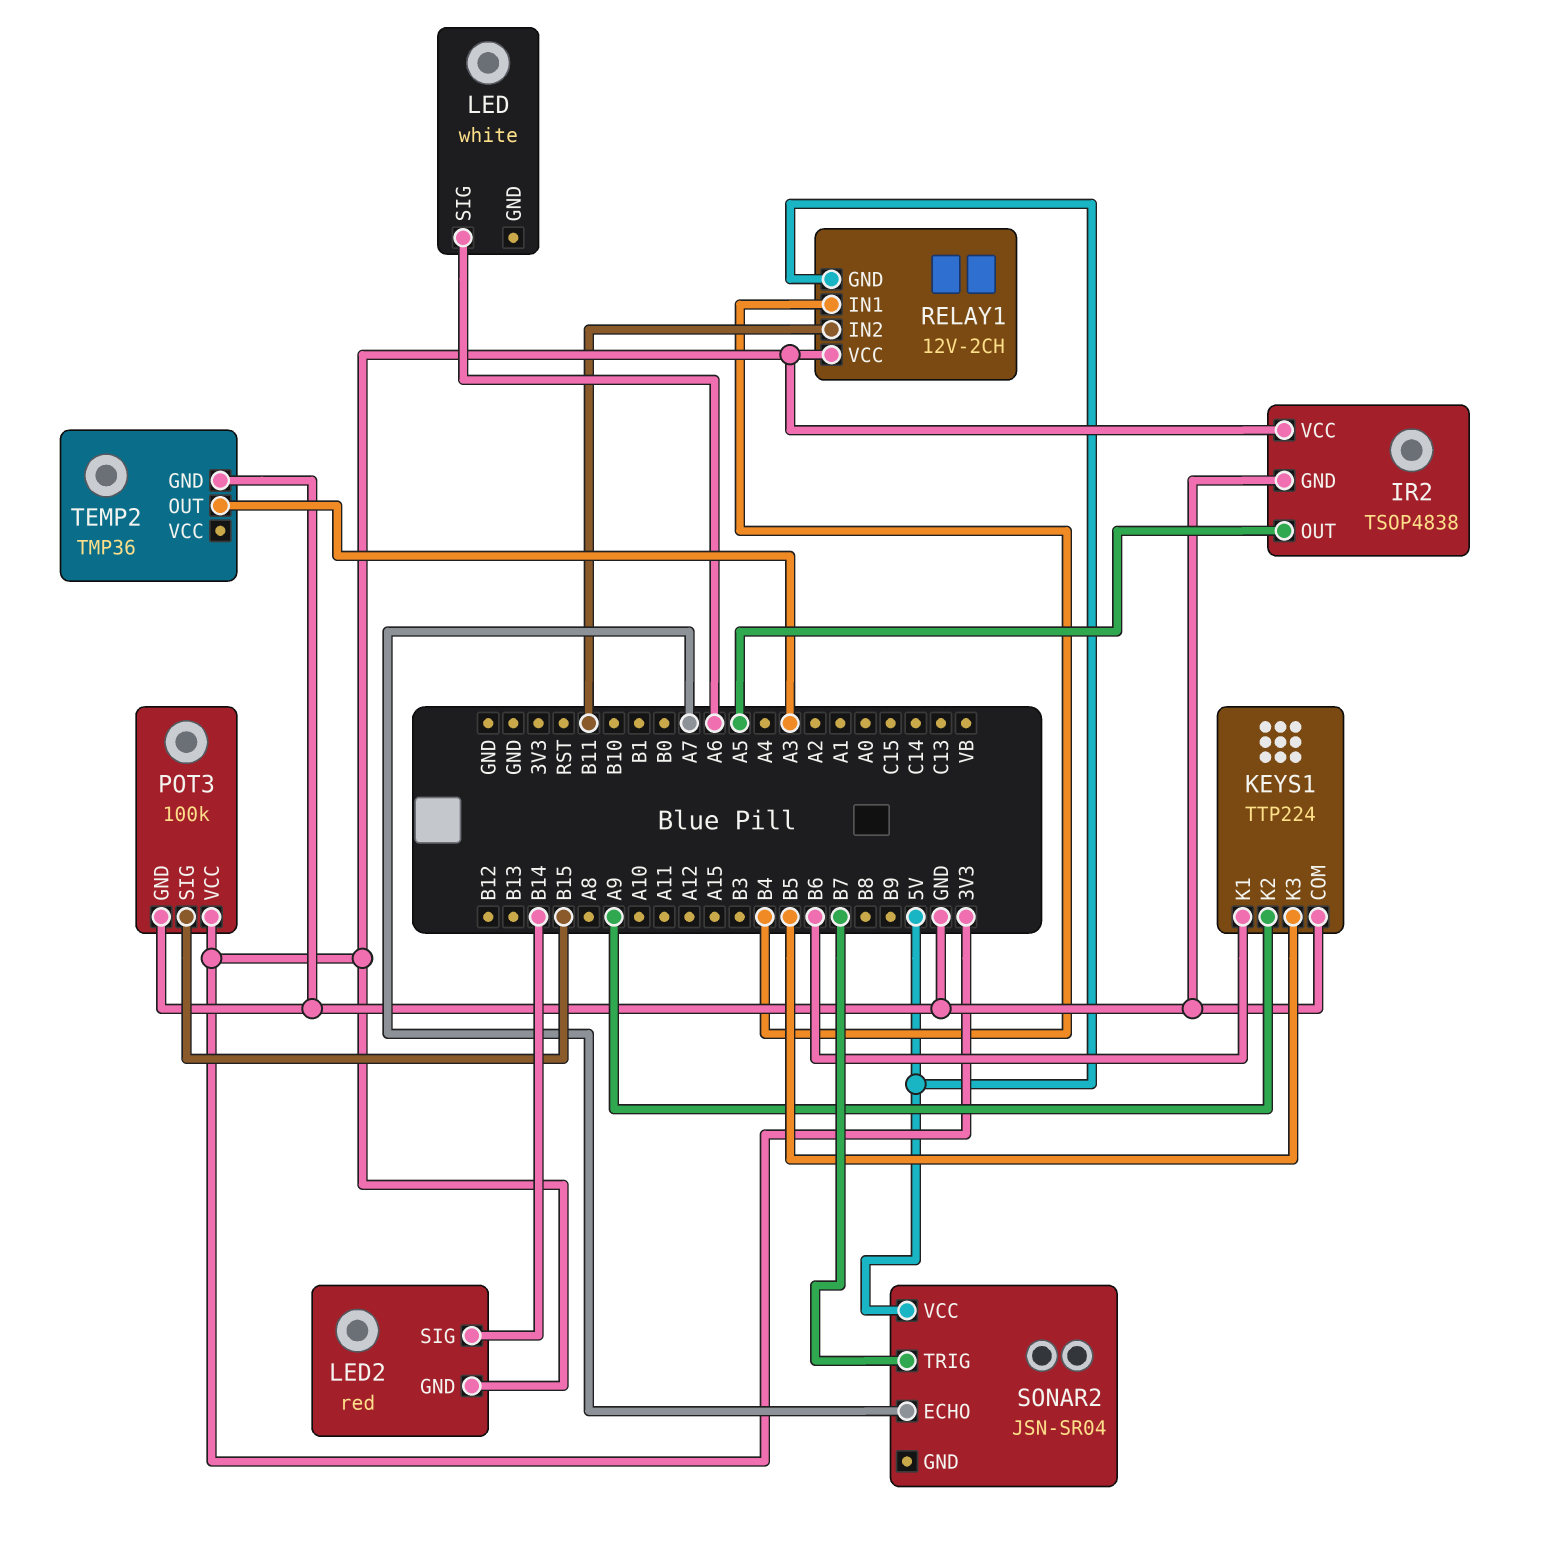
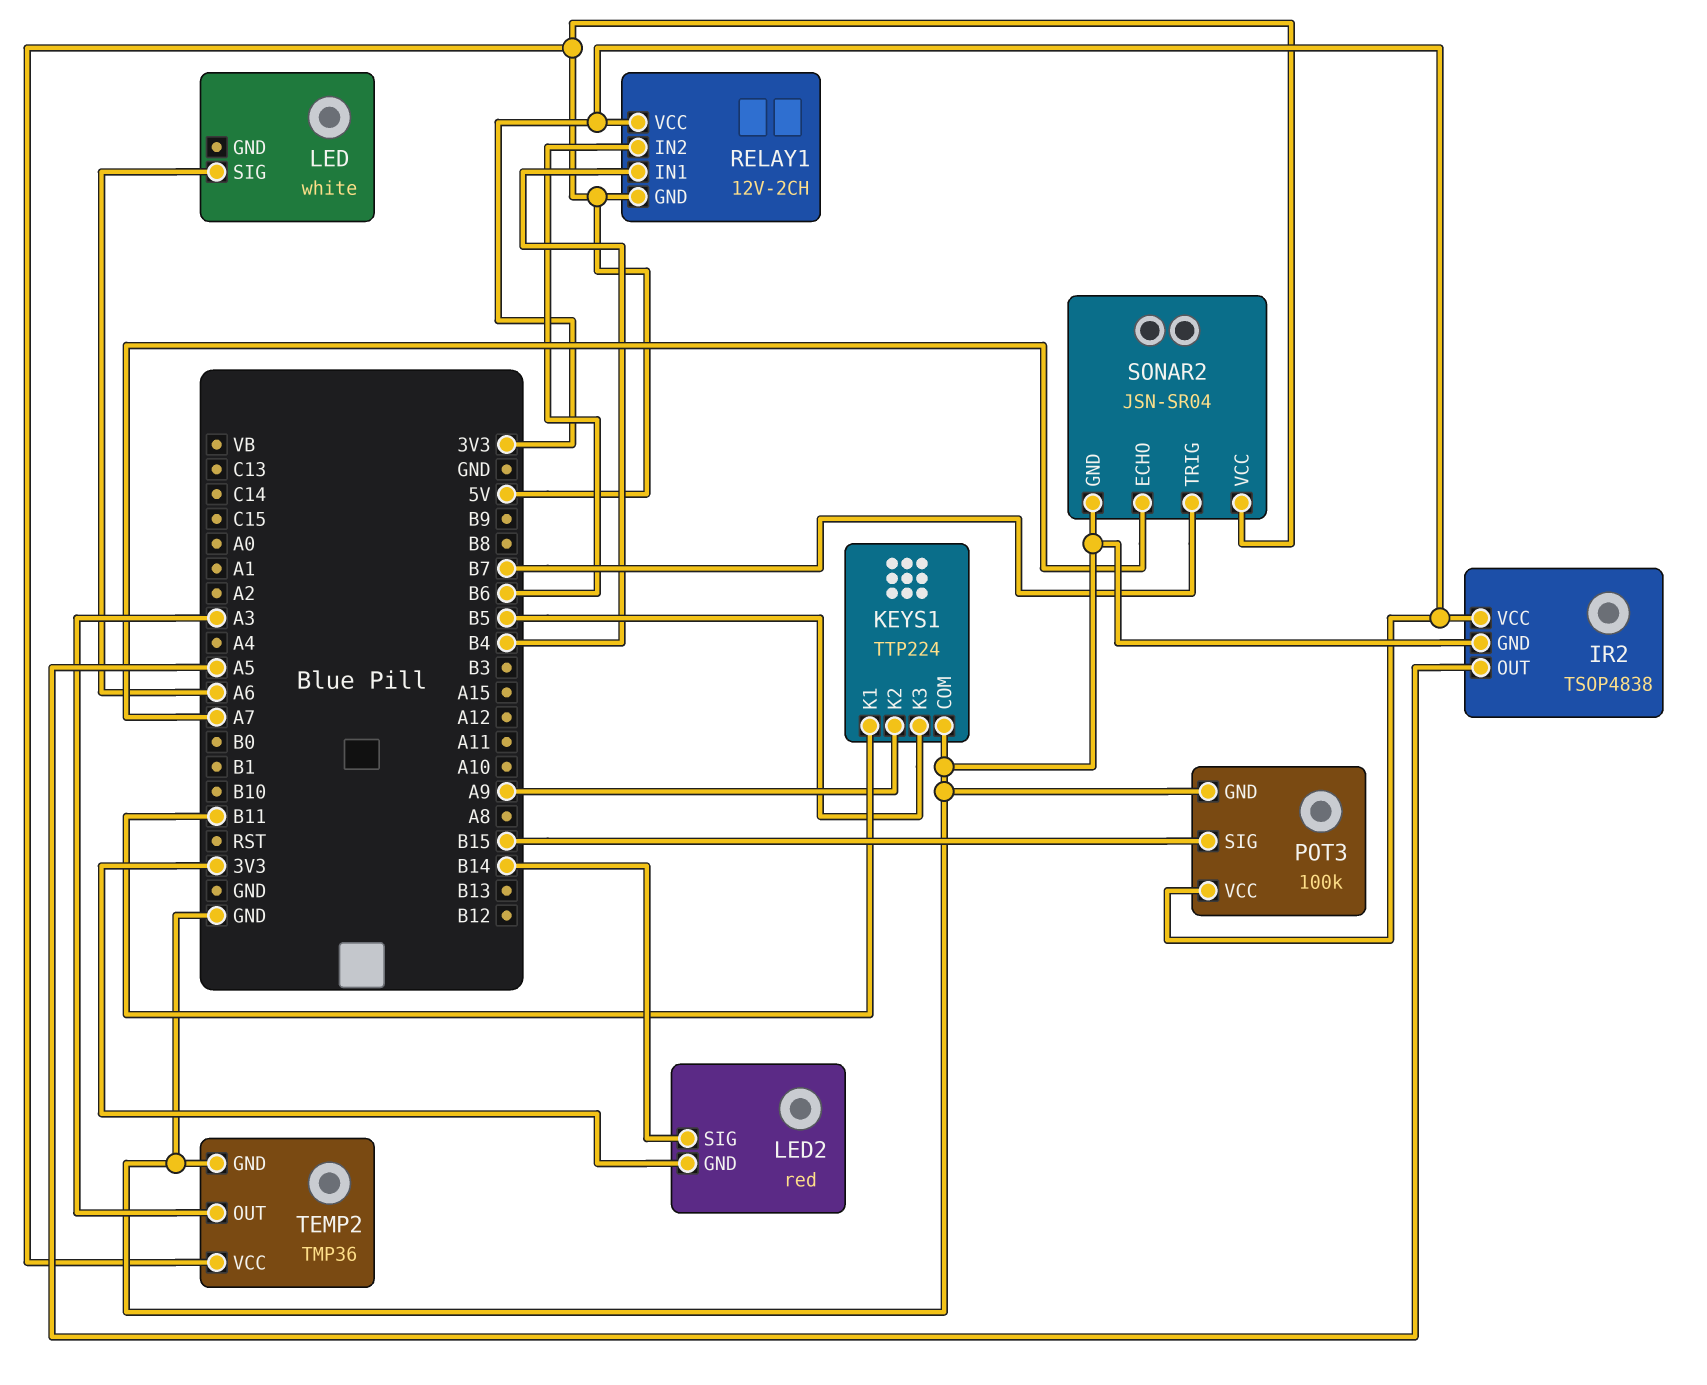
KEYS1 pin K1: B6 -> B11
RELAY1 pin IN2: B11 -> B6
SONAR2 pin GND: none -> GND
TEMP2 pin VCC: none -> 5V

